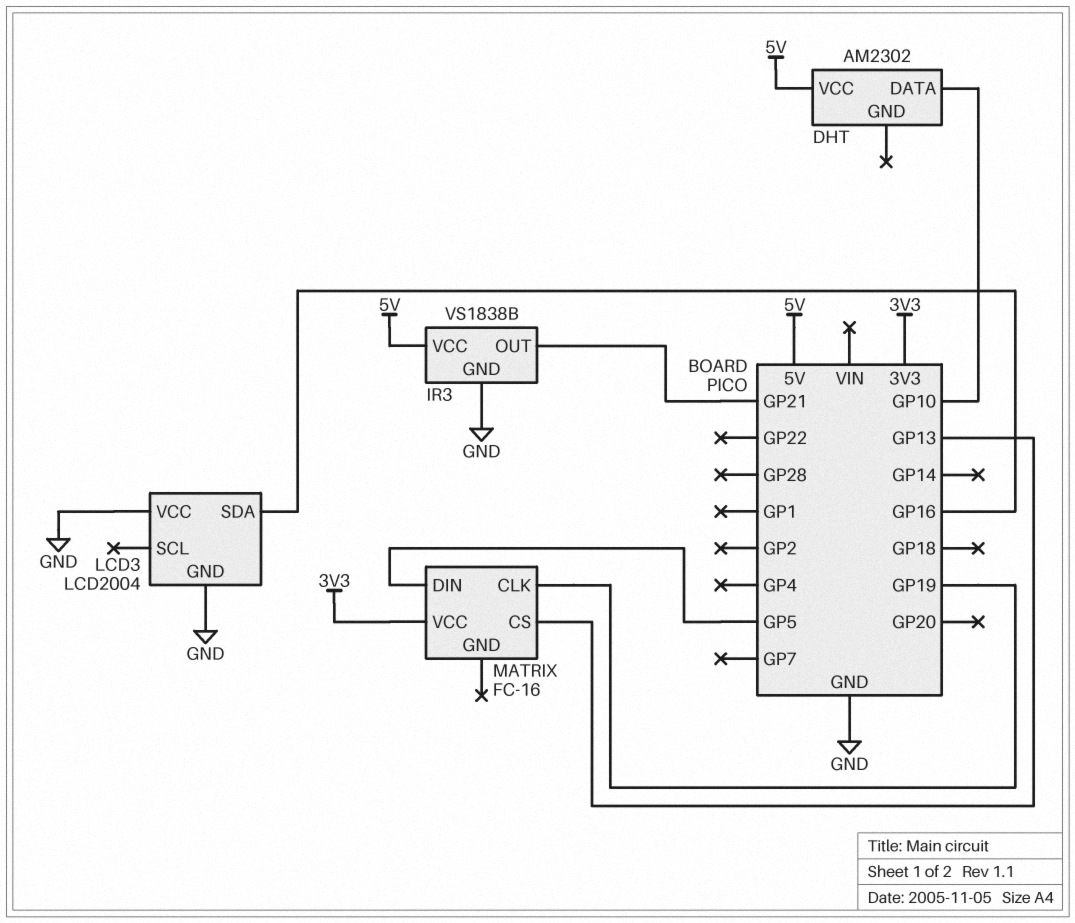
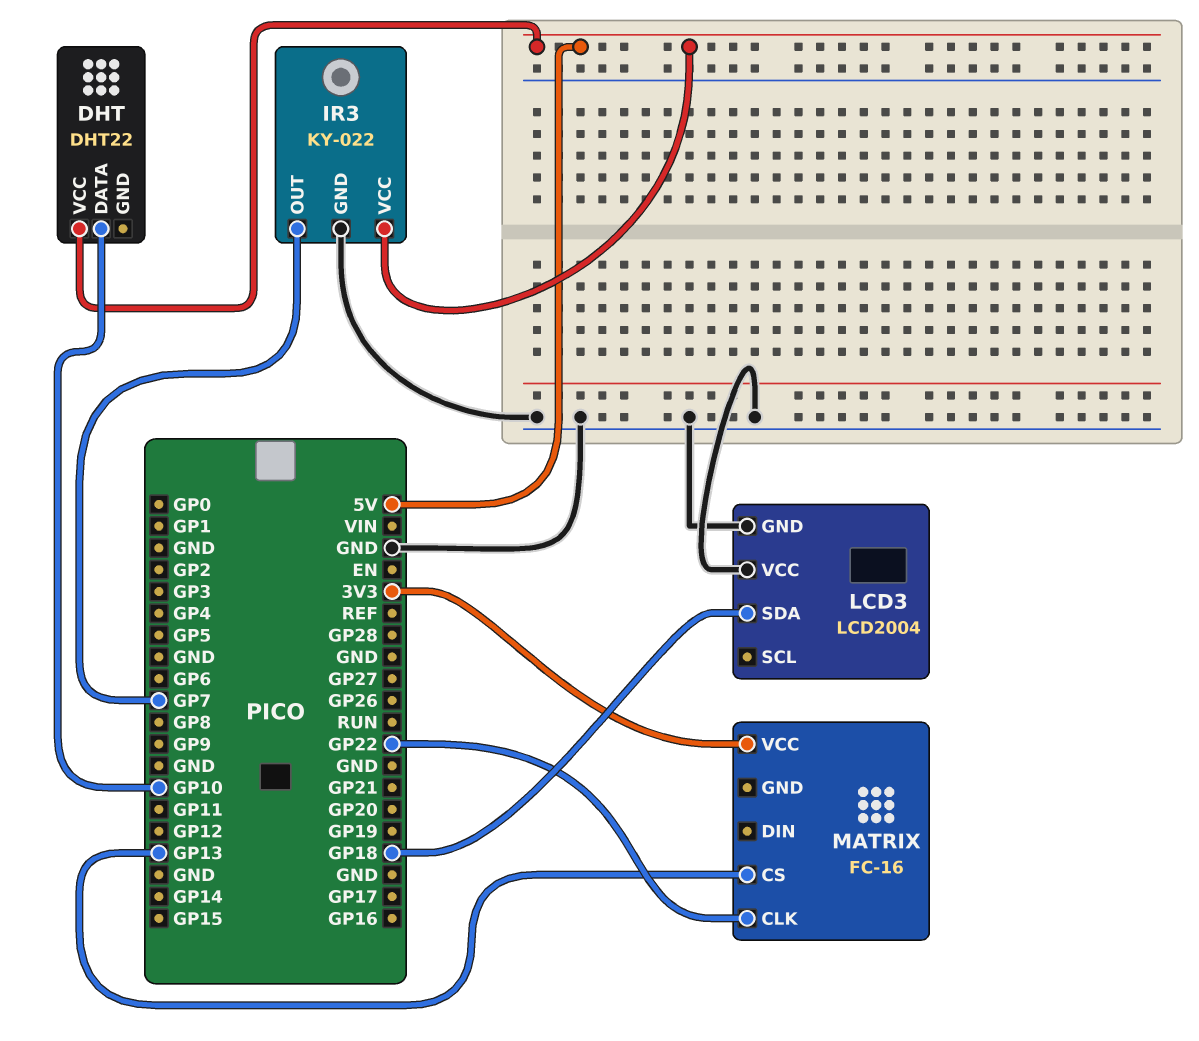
DHT: AM2302 -> DHT22
IR3: VS1838B -> KY-022
IR3 pin OUT: GP21 -> GP7
LCD3 pin SDA: GP16 -> GP18
MATRIX pin CLK: GP19 -> GP22
MATRIX pin DIN: GP5 -> none

